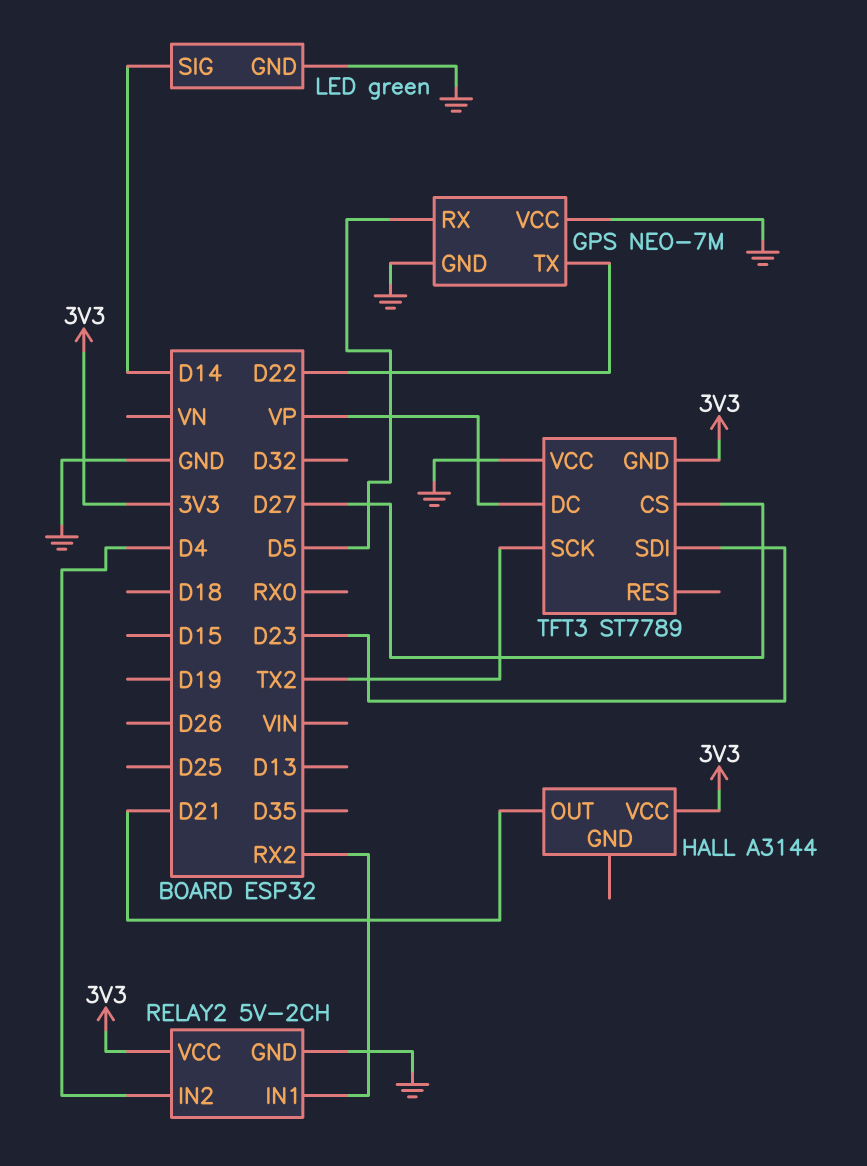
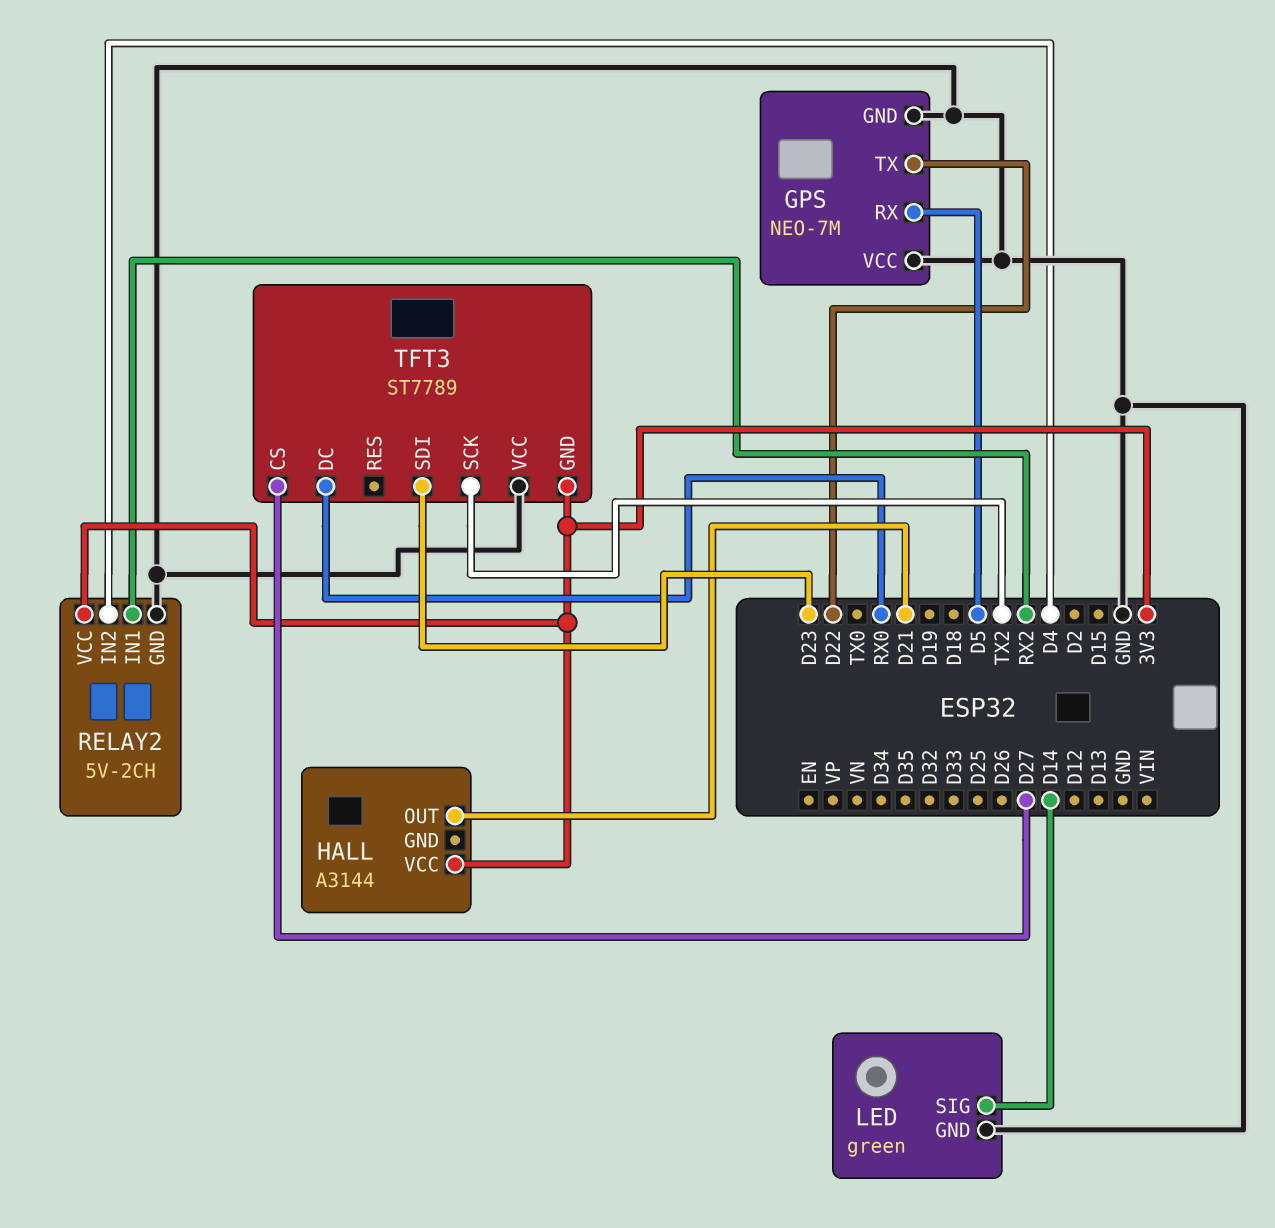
TFT3 pin DC: VP -> RX0

